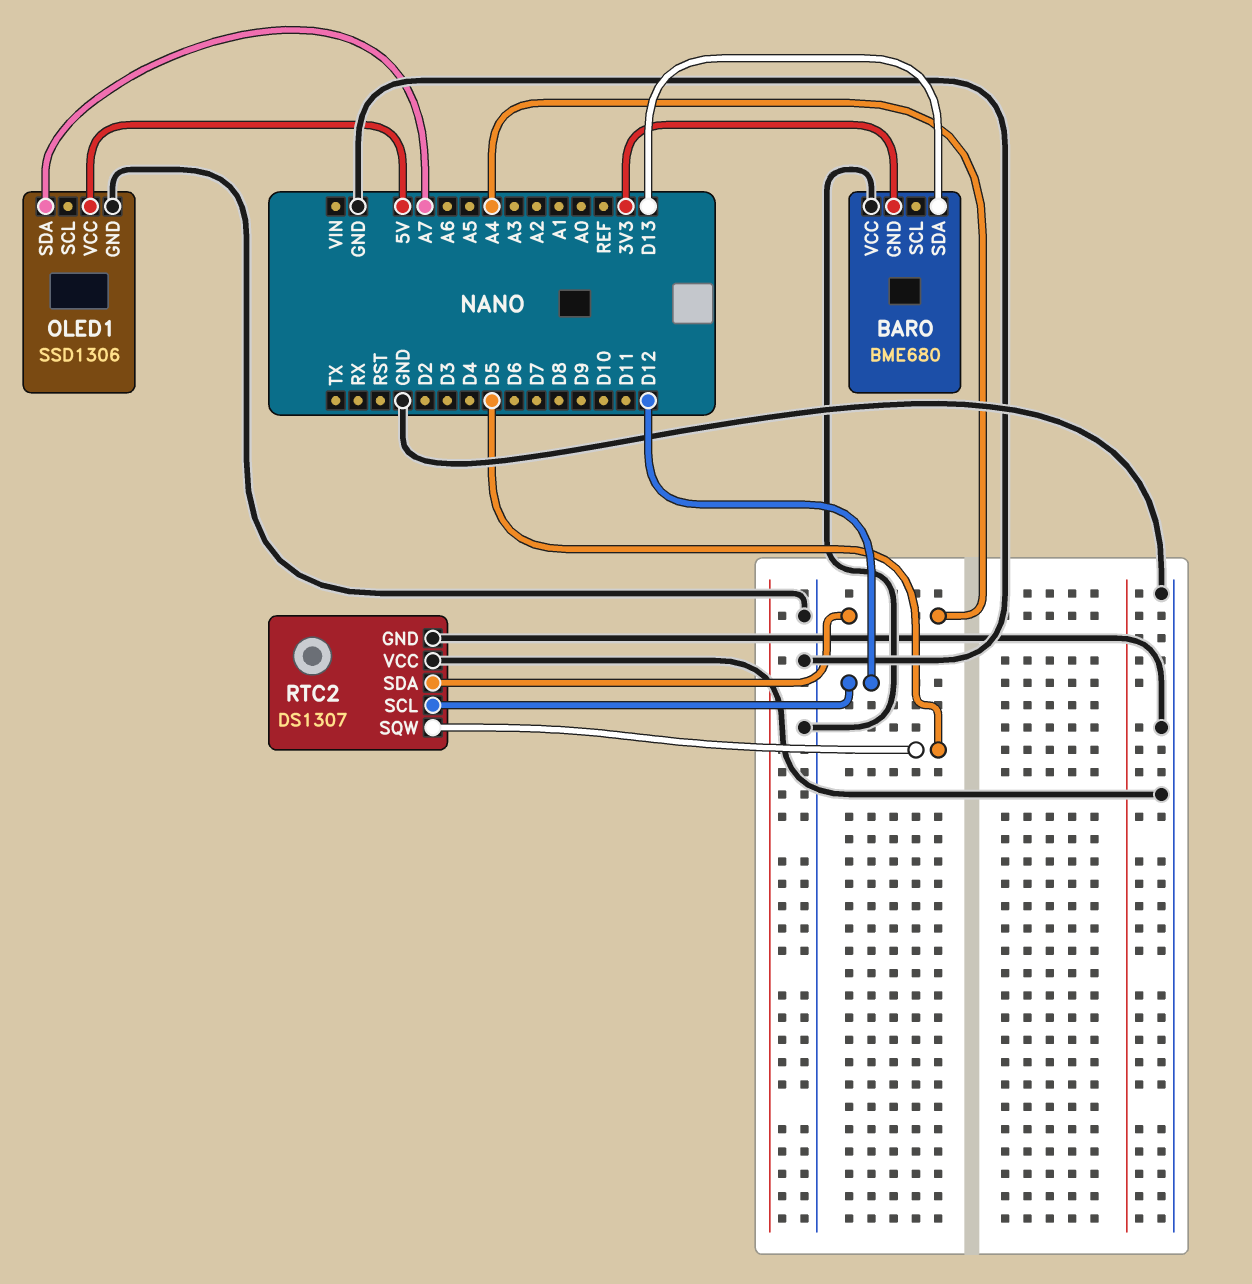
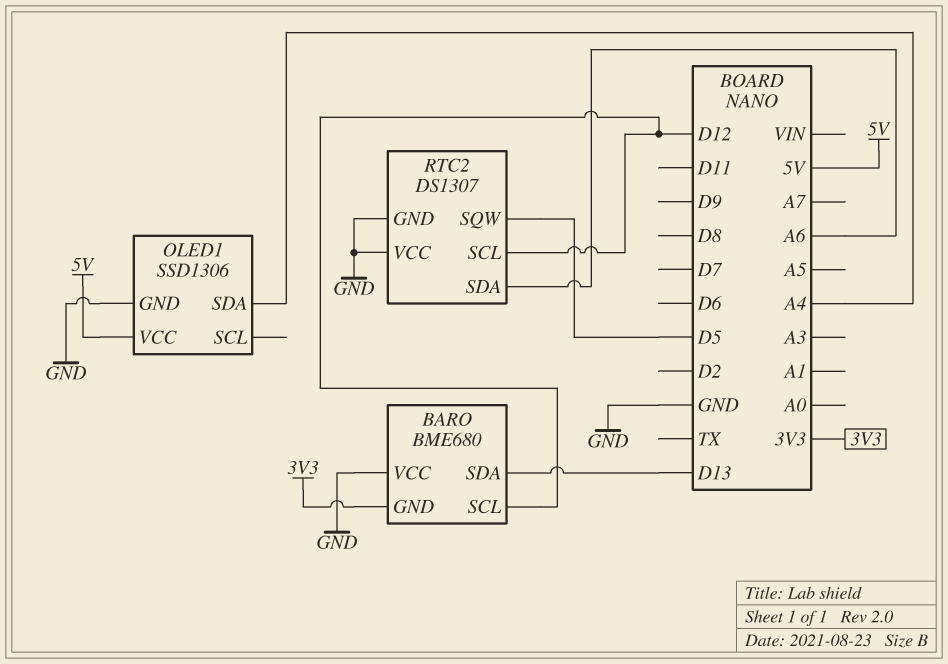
BARO pin SCL: none -> D12
OLED1 pin SDA: A7 -> A4
RTC2 pin SDA: A4 -> A6

